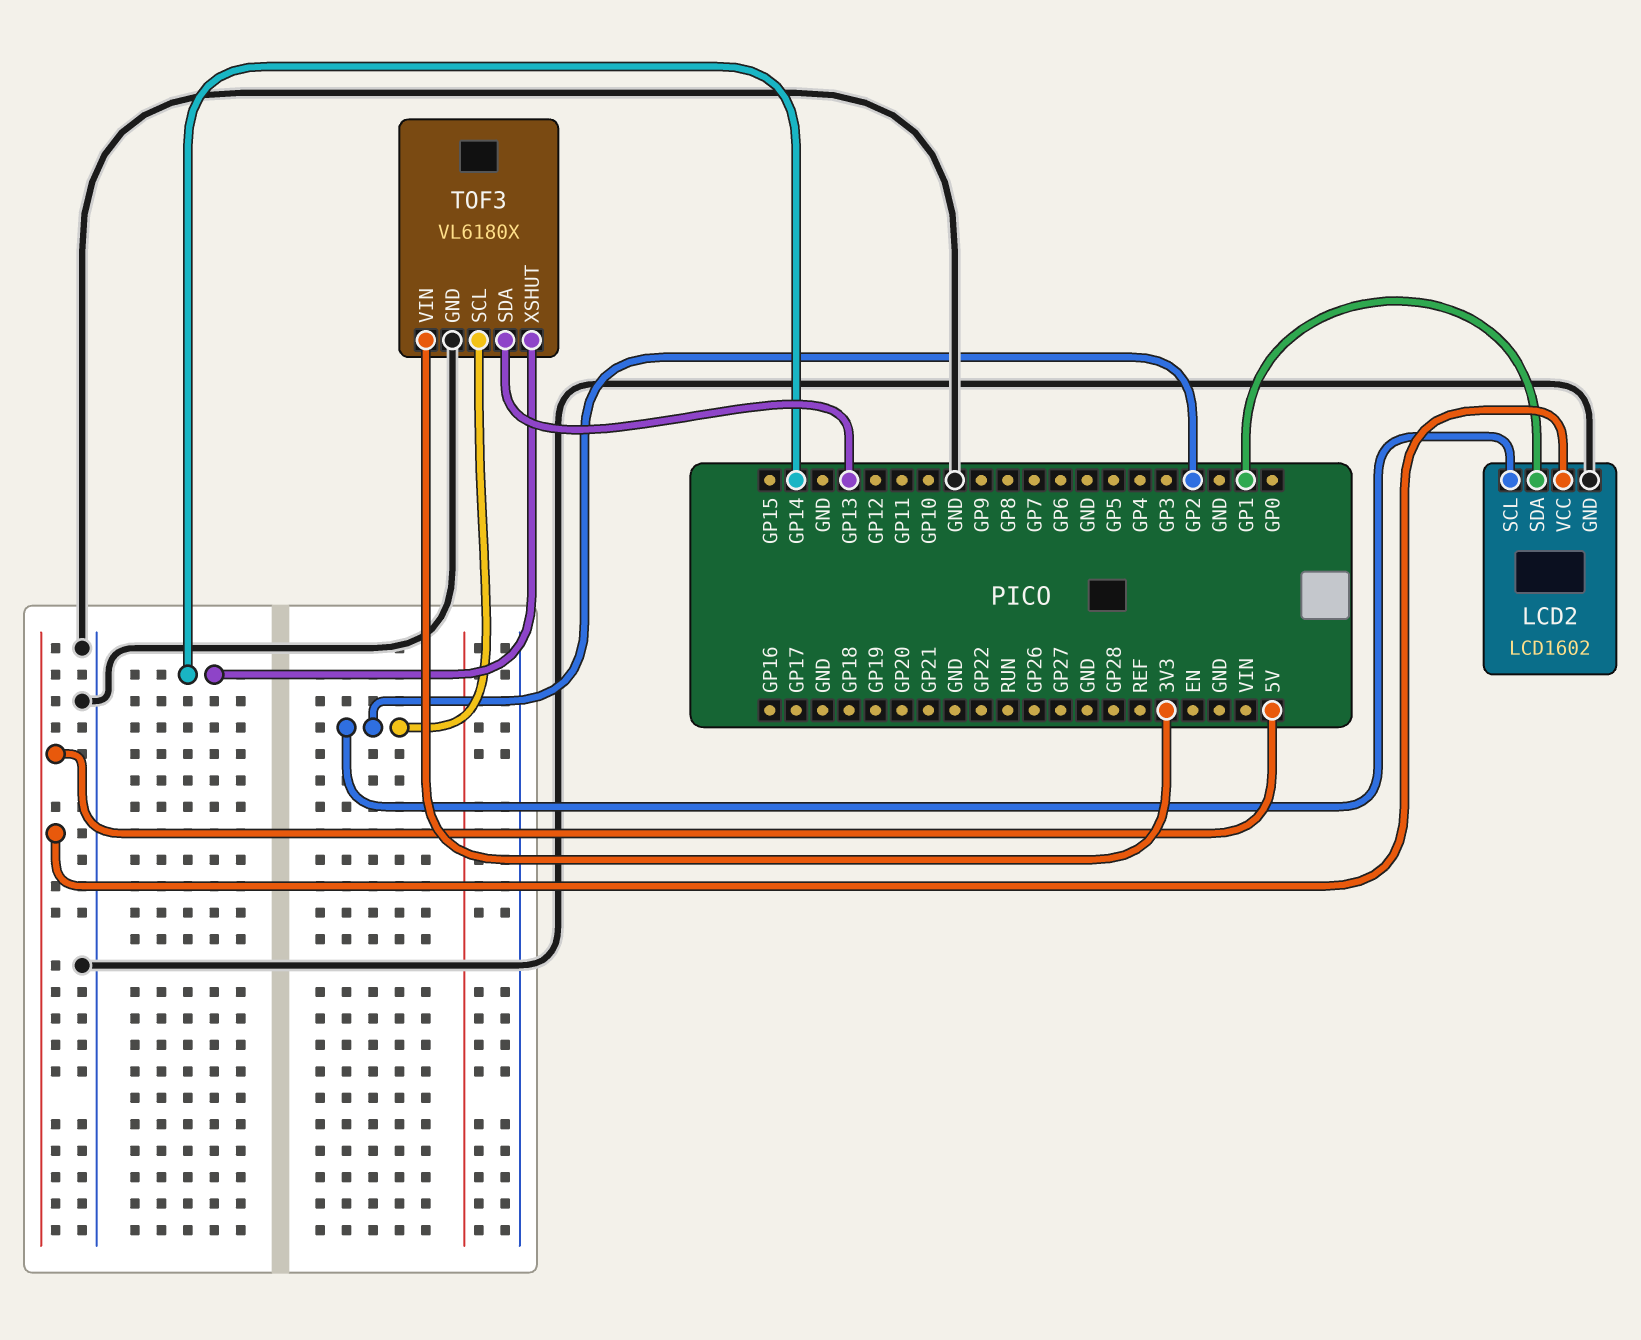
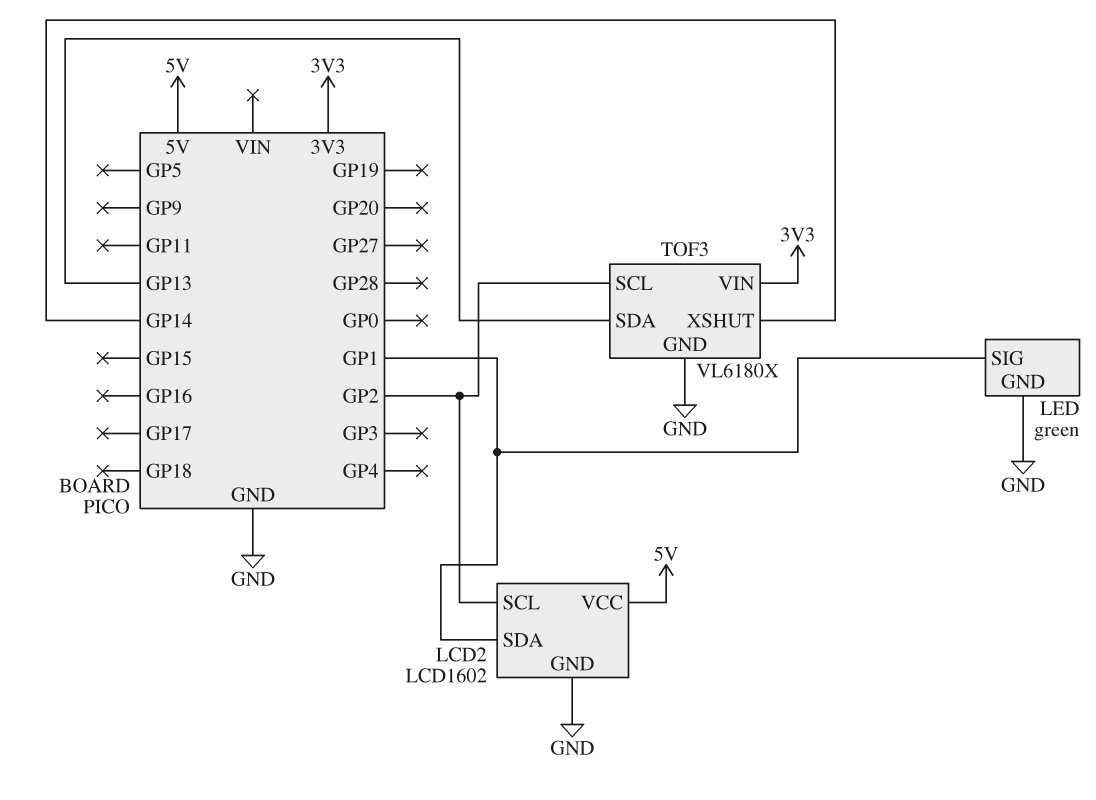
LED: none -> green
LED pin GND: none -> GND
LED pin SIG: none -> GP1

